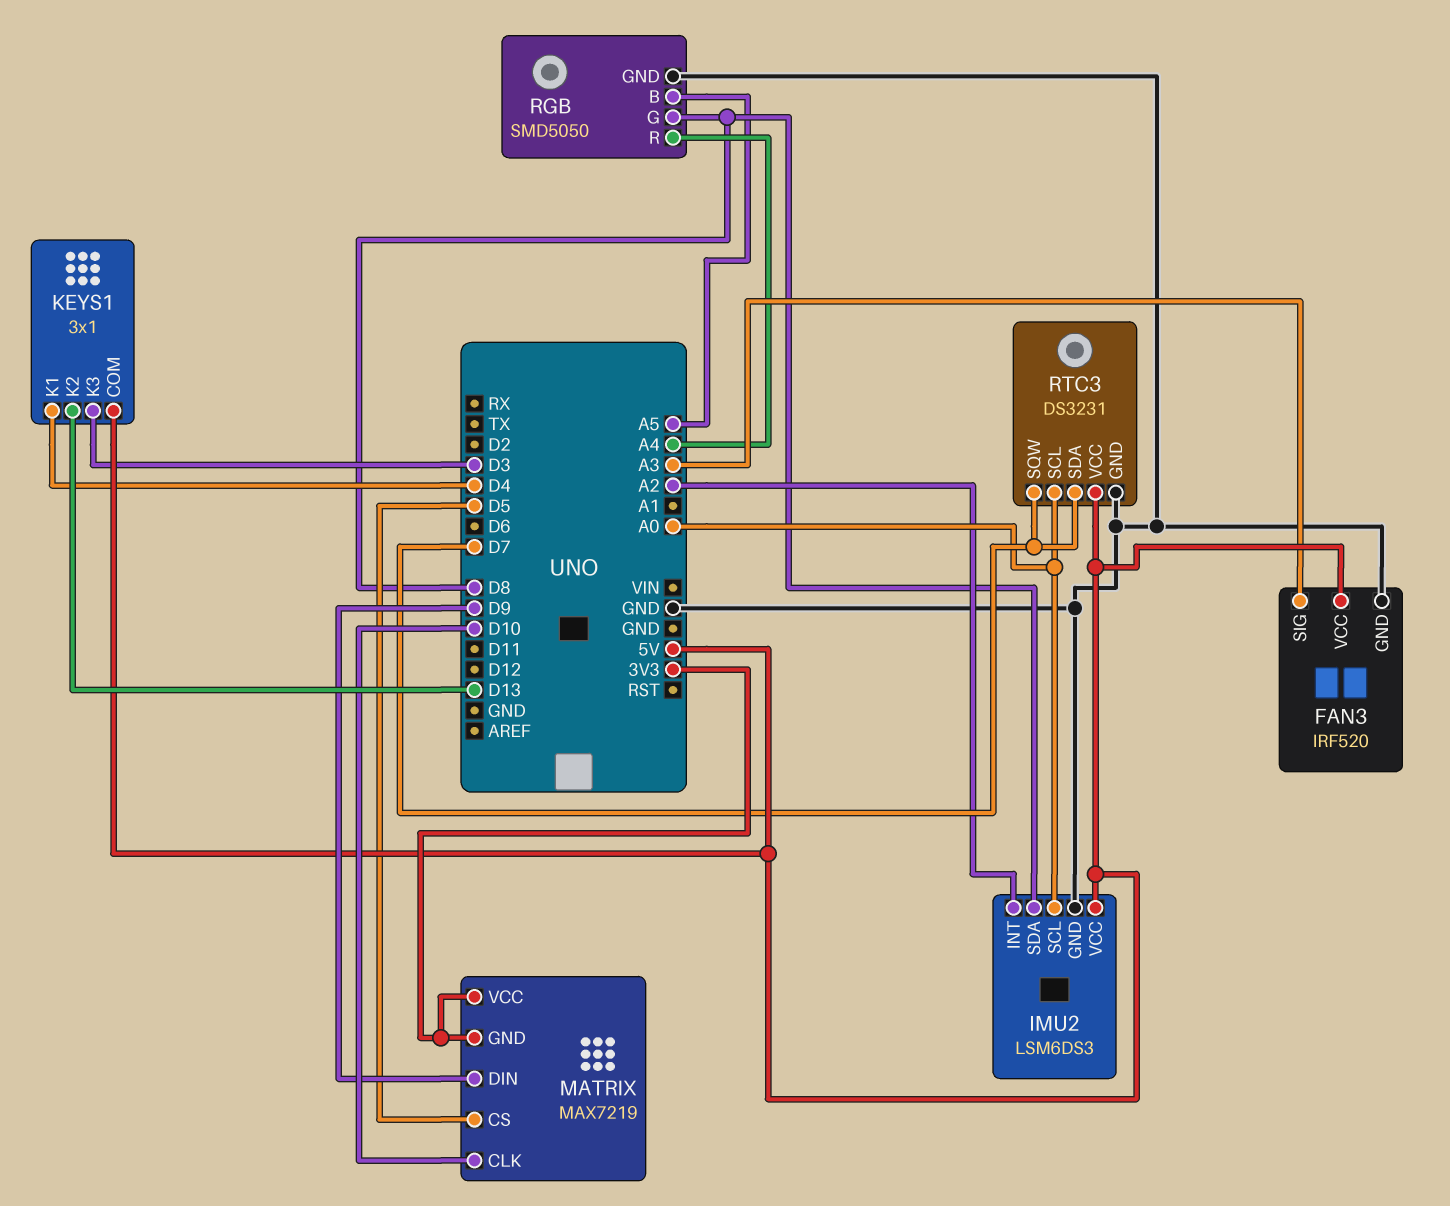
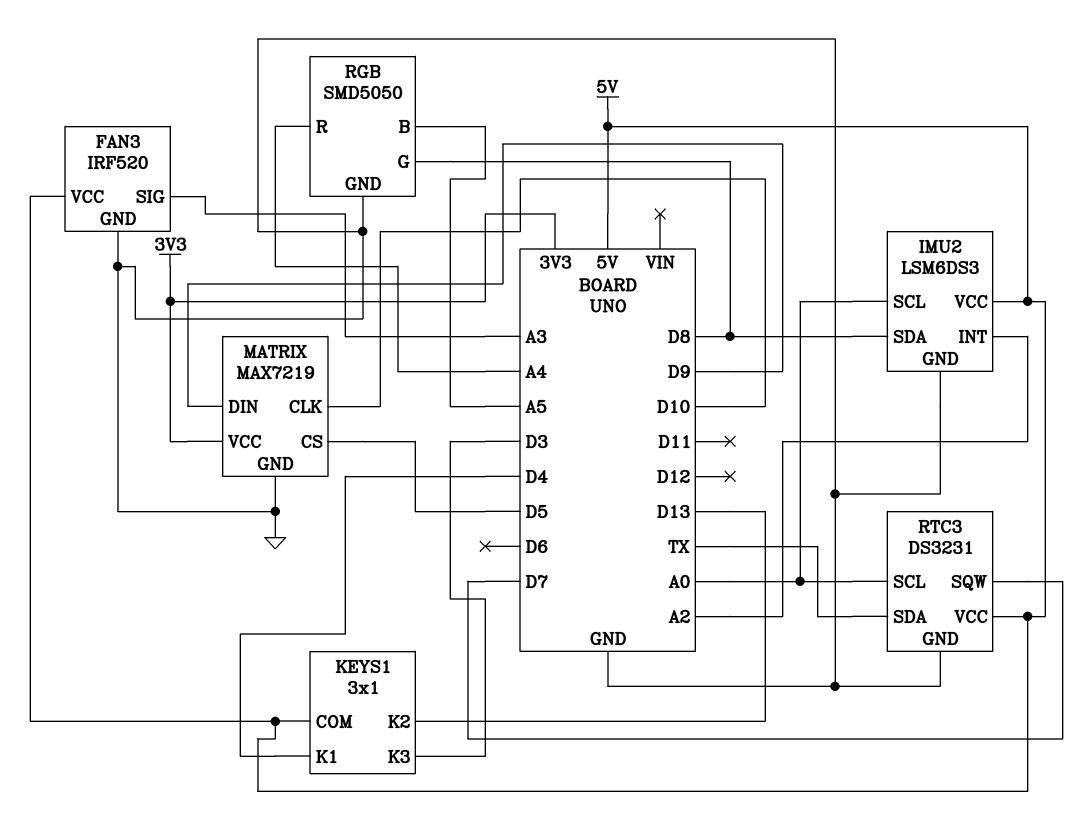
MATRIX pin GND: 3V3 -> GND
RTC3 pin SDA: D7 -> TX

